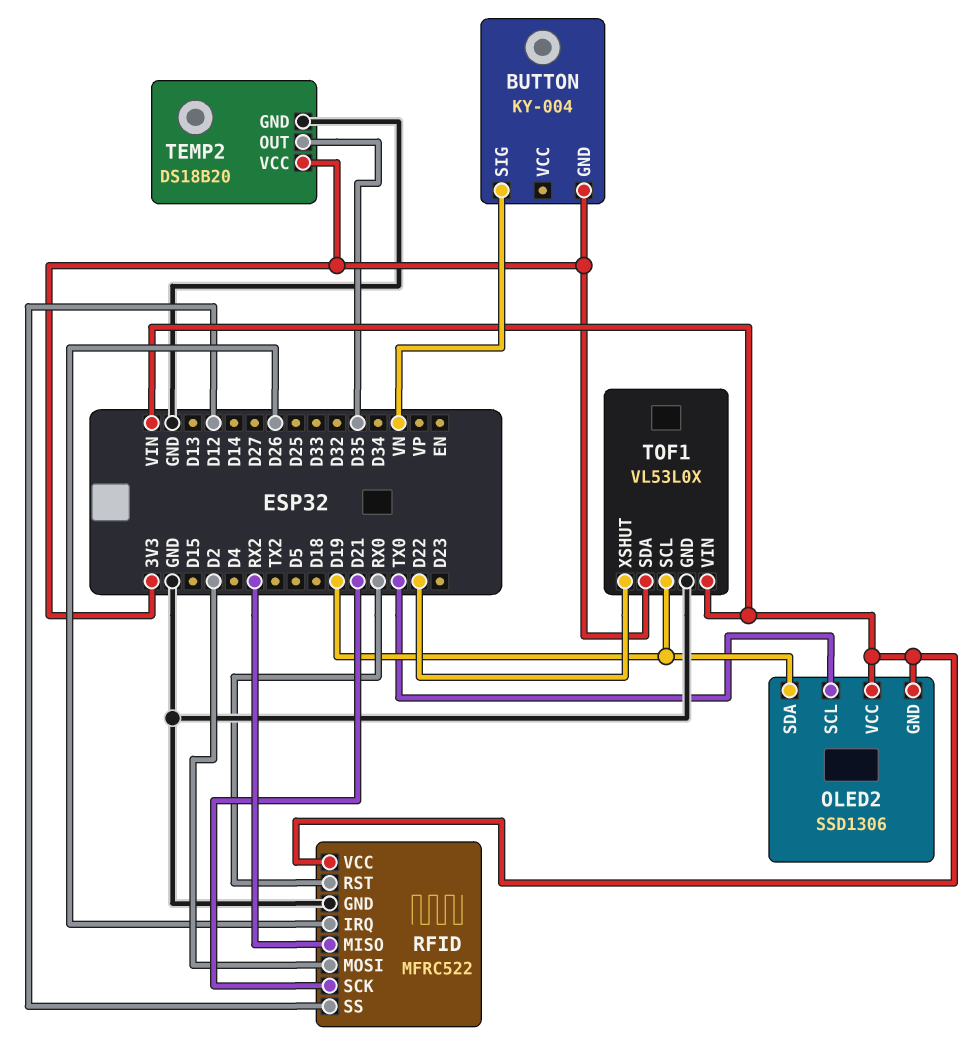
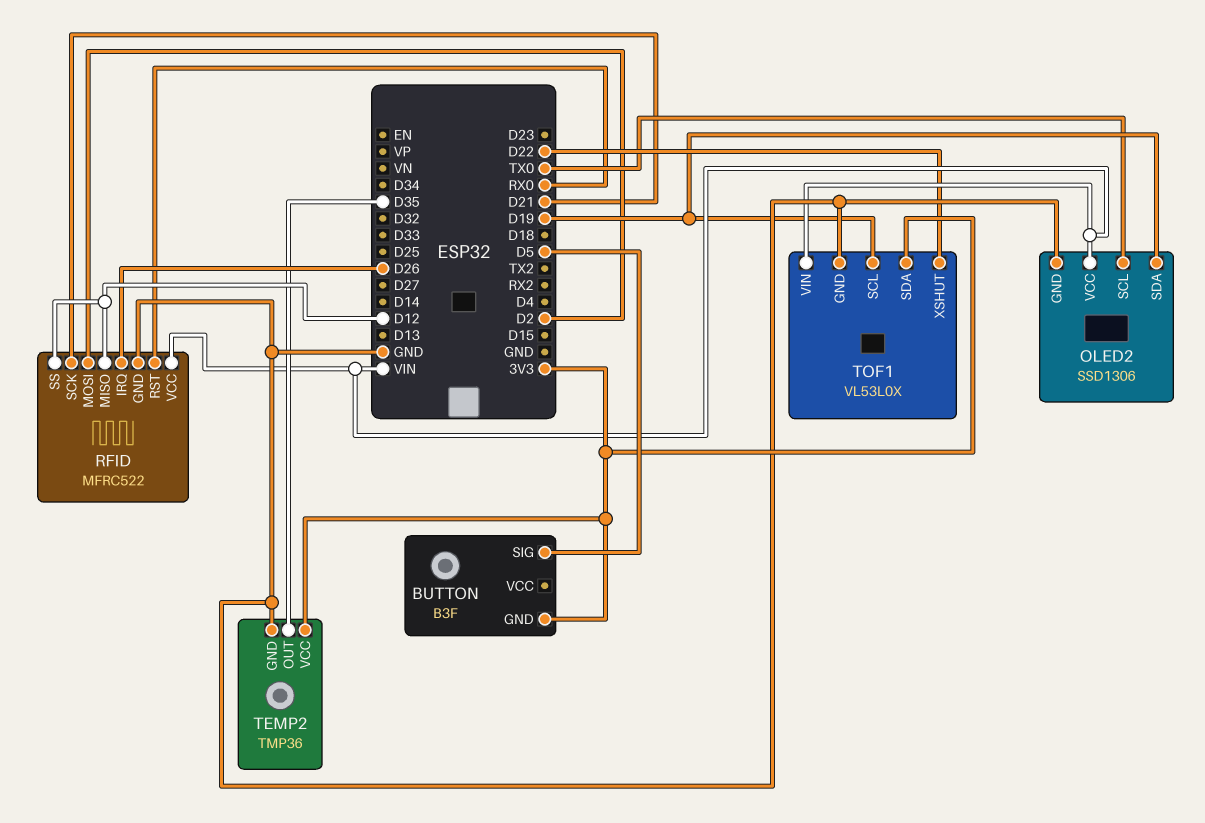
BUTTON: KY-004 -> B3F
BUTTON pin SIG: VN -> D5
OLED2 pin GND: VIN -> GND
RFID pin MISO: RX2 -> D12
TEMP2: DS18B20 -> TMP36

